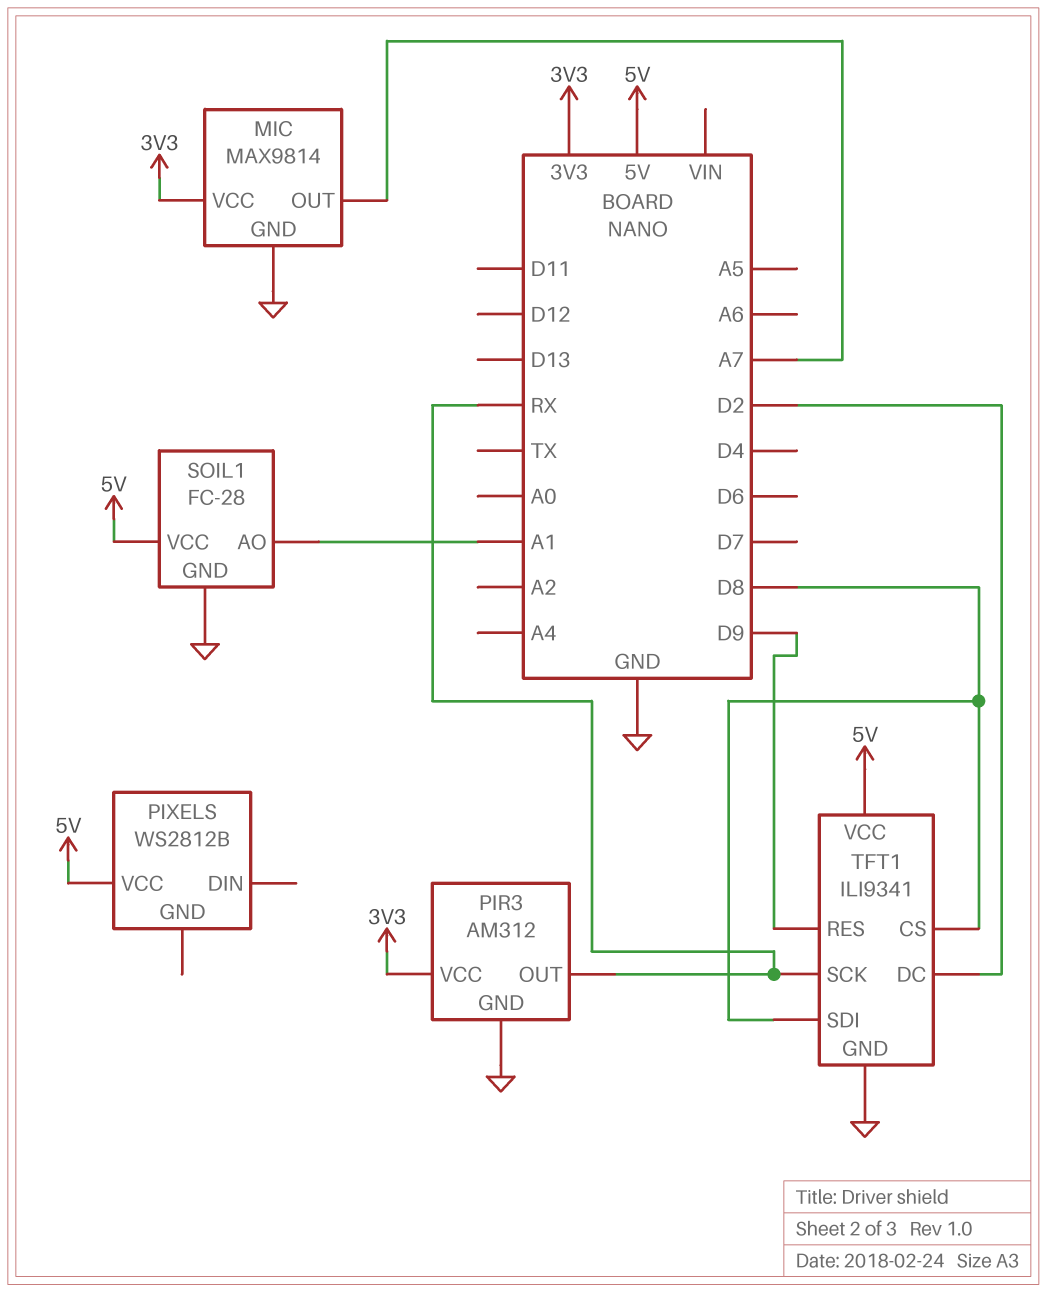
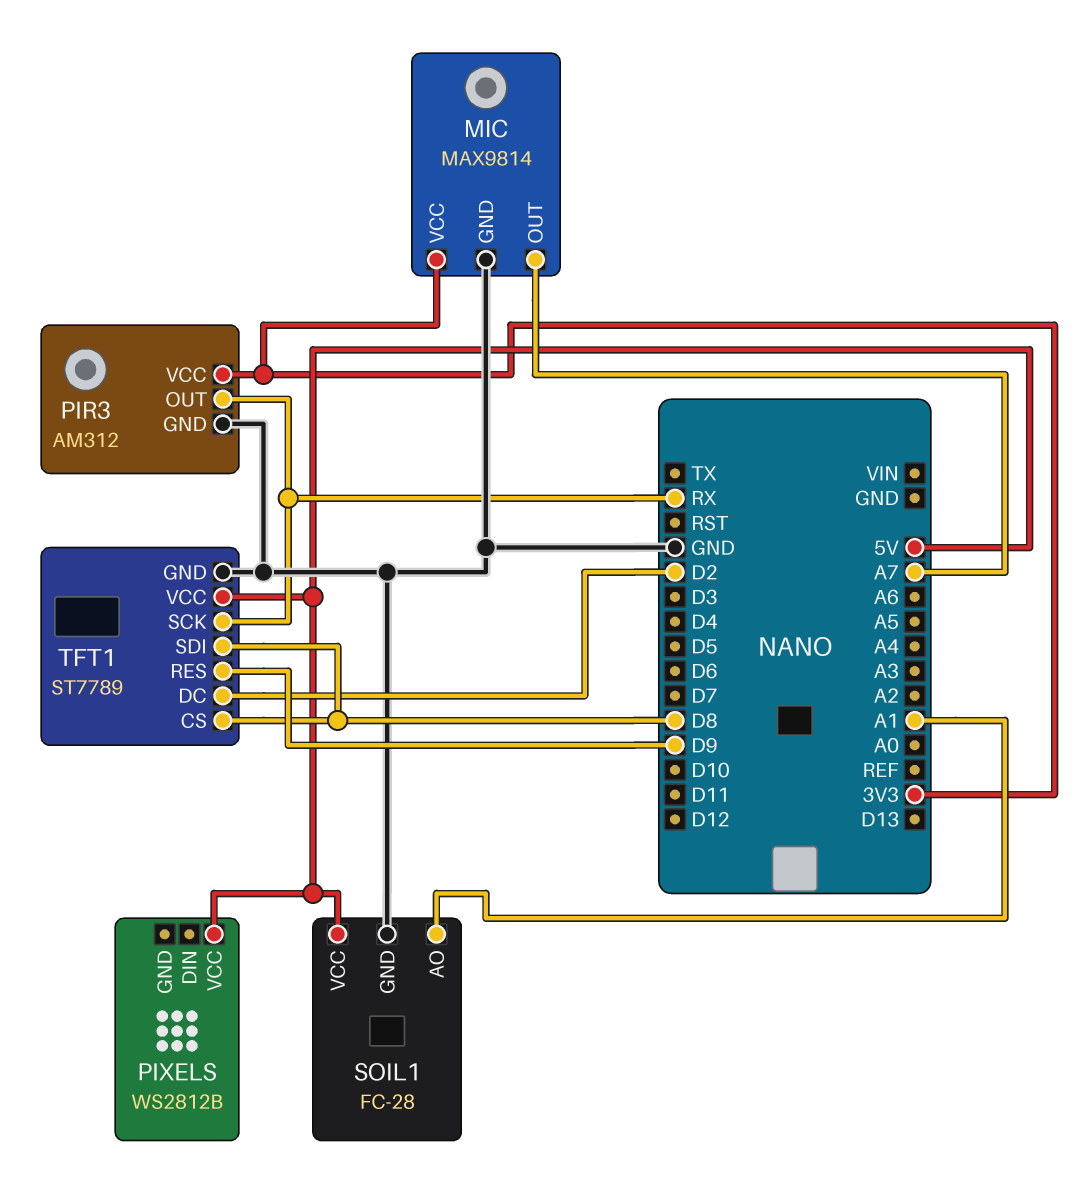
TFT1: ILI9341 -> ST7789

